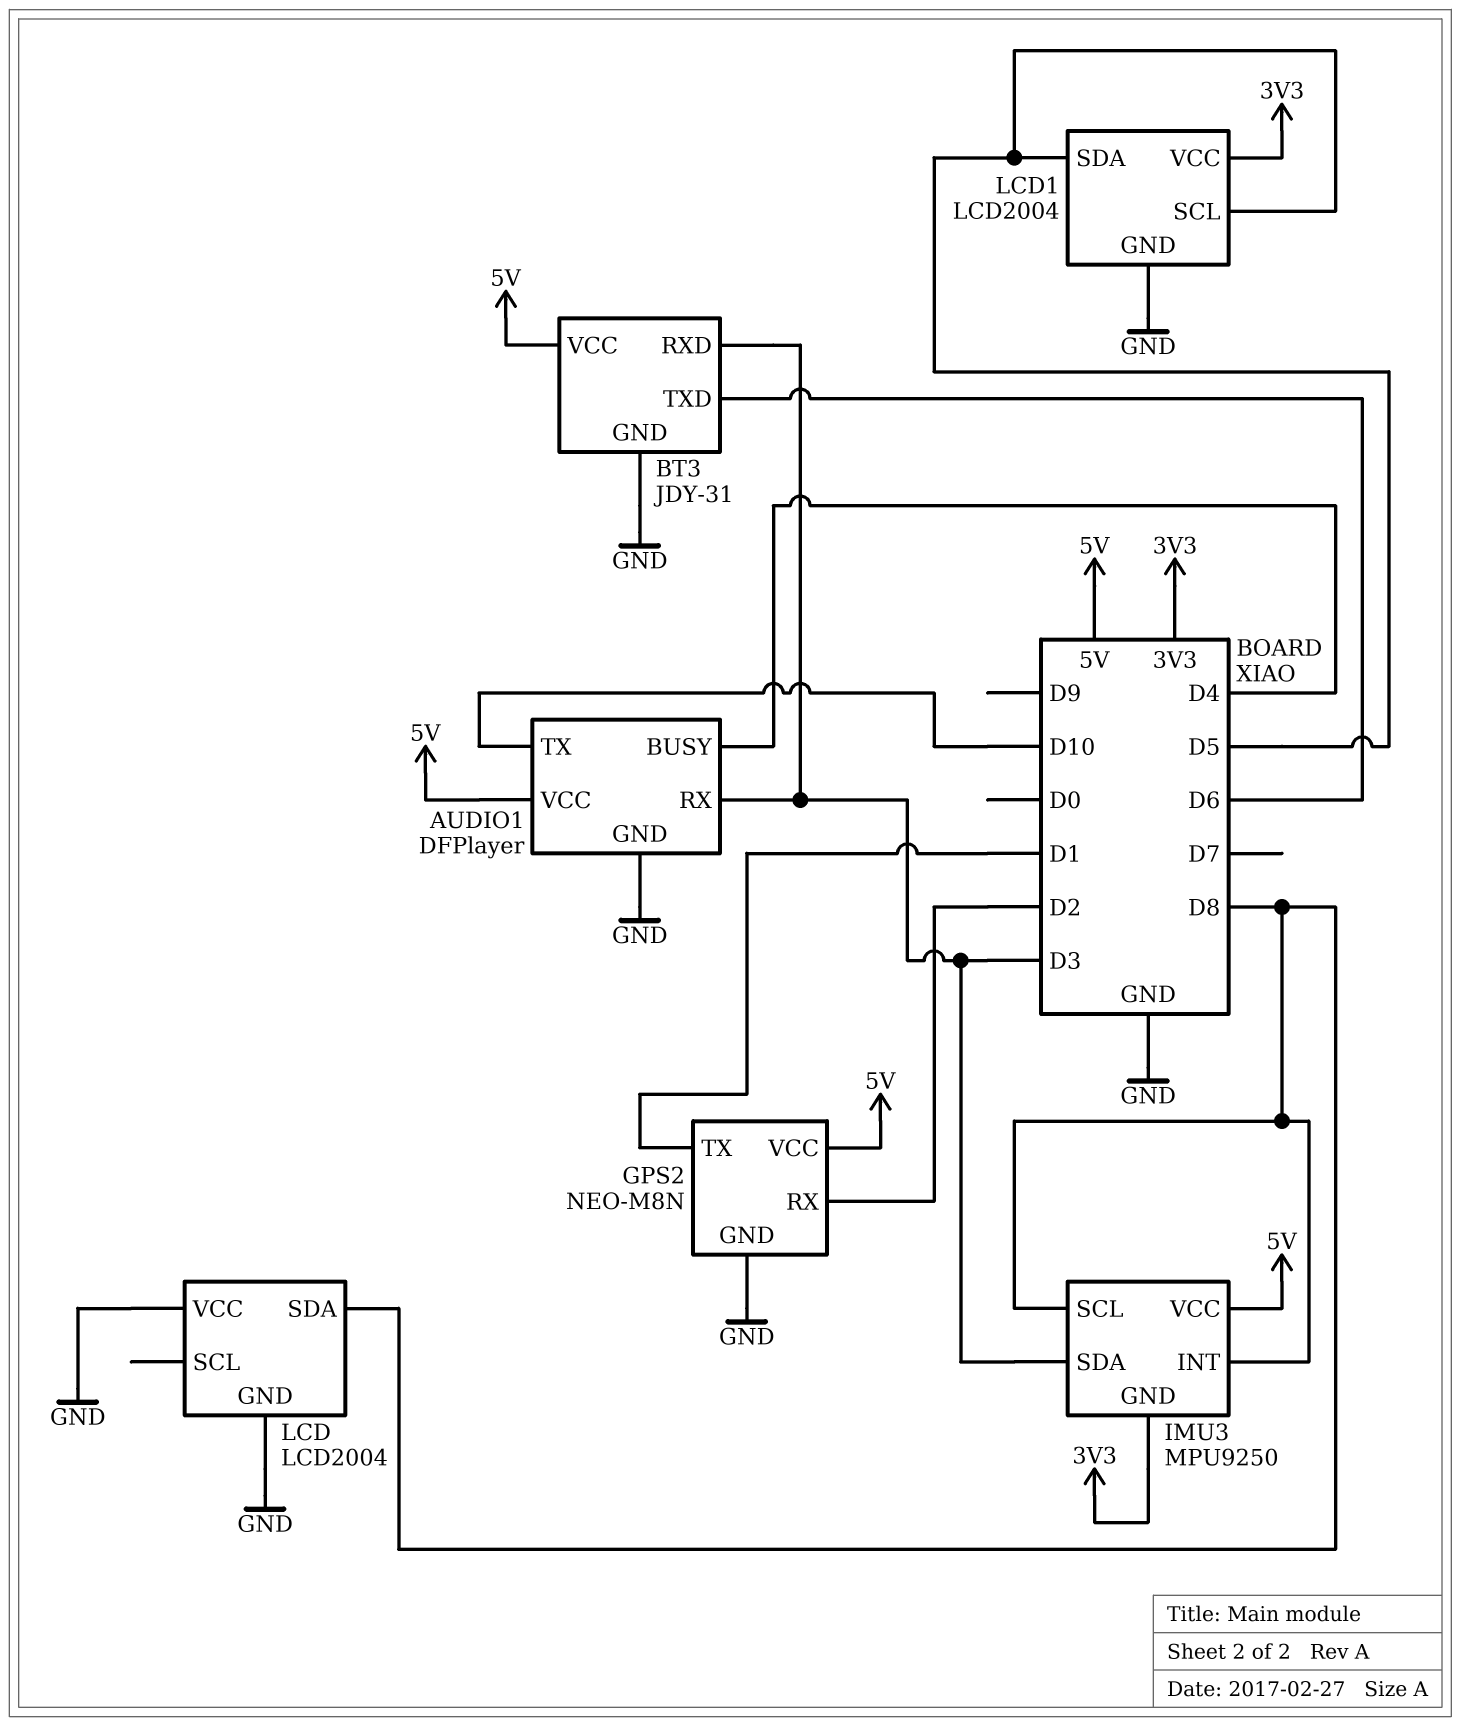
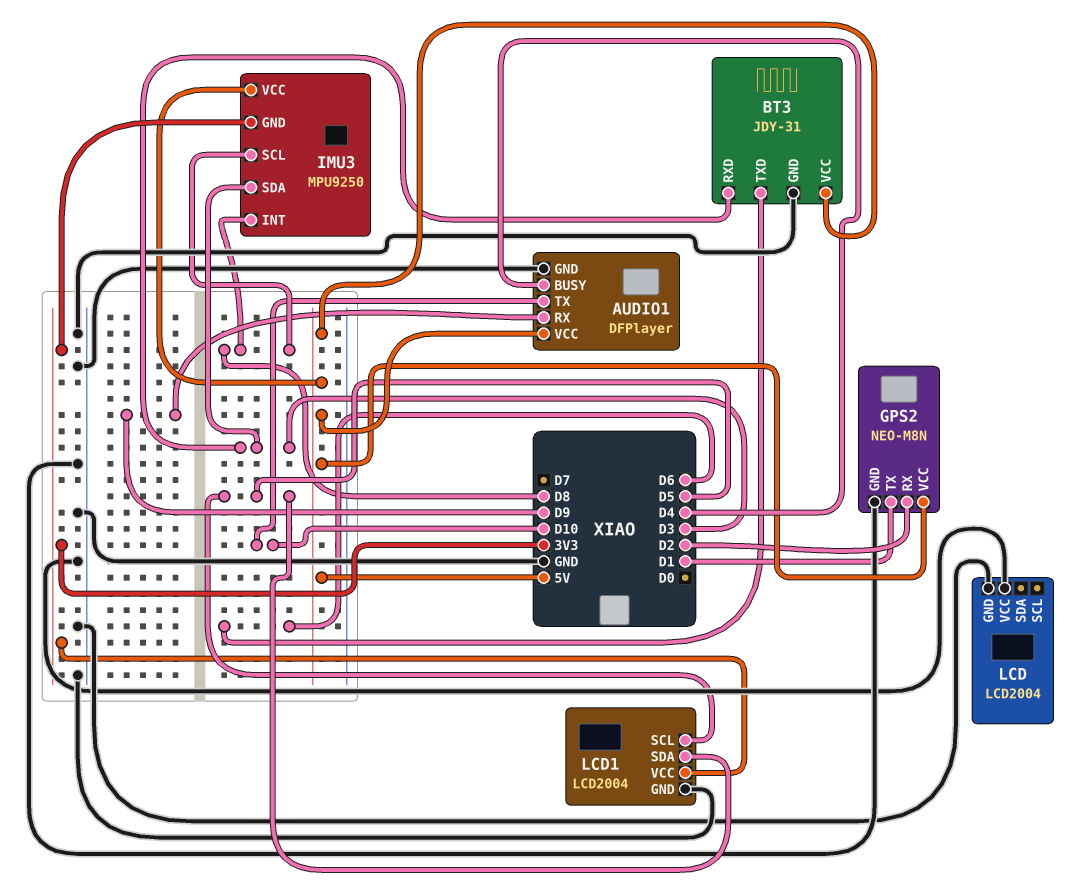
AUDIO1 pin RX: D3 -> D9
LCD pin SDA: D8 -> none

